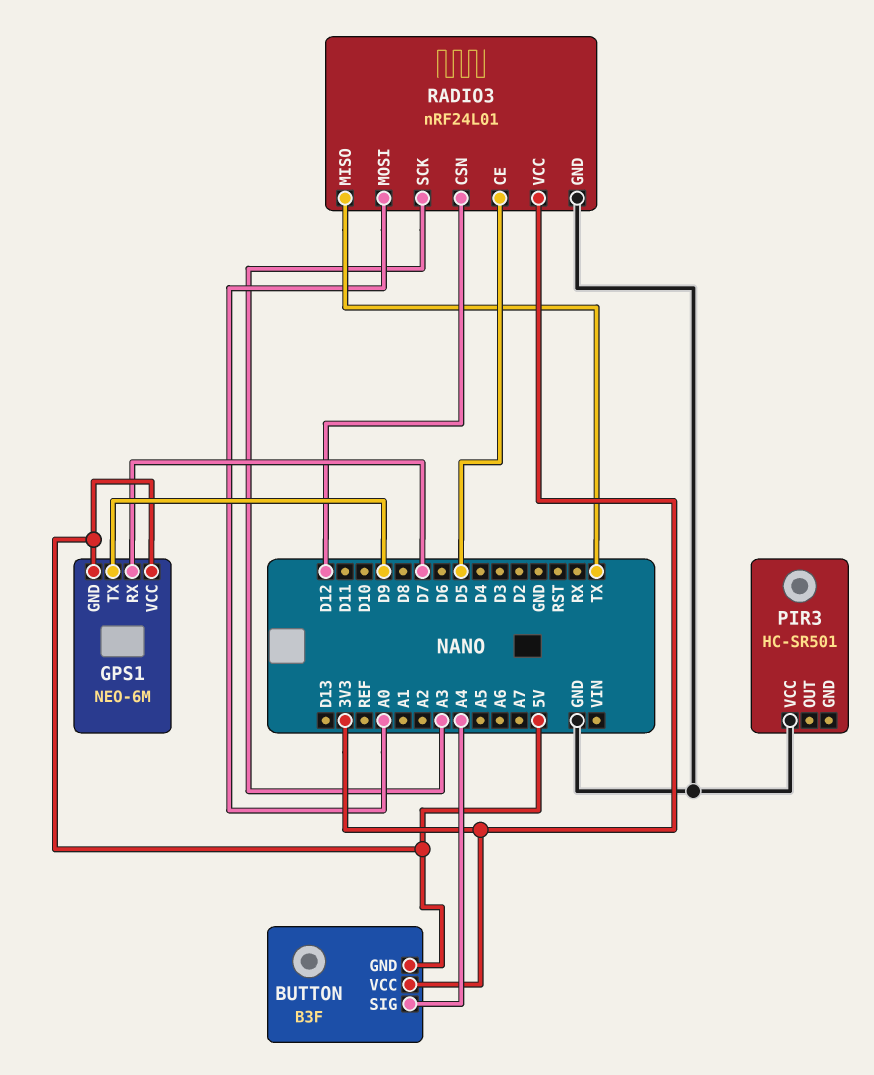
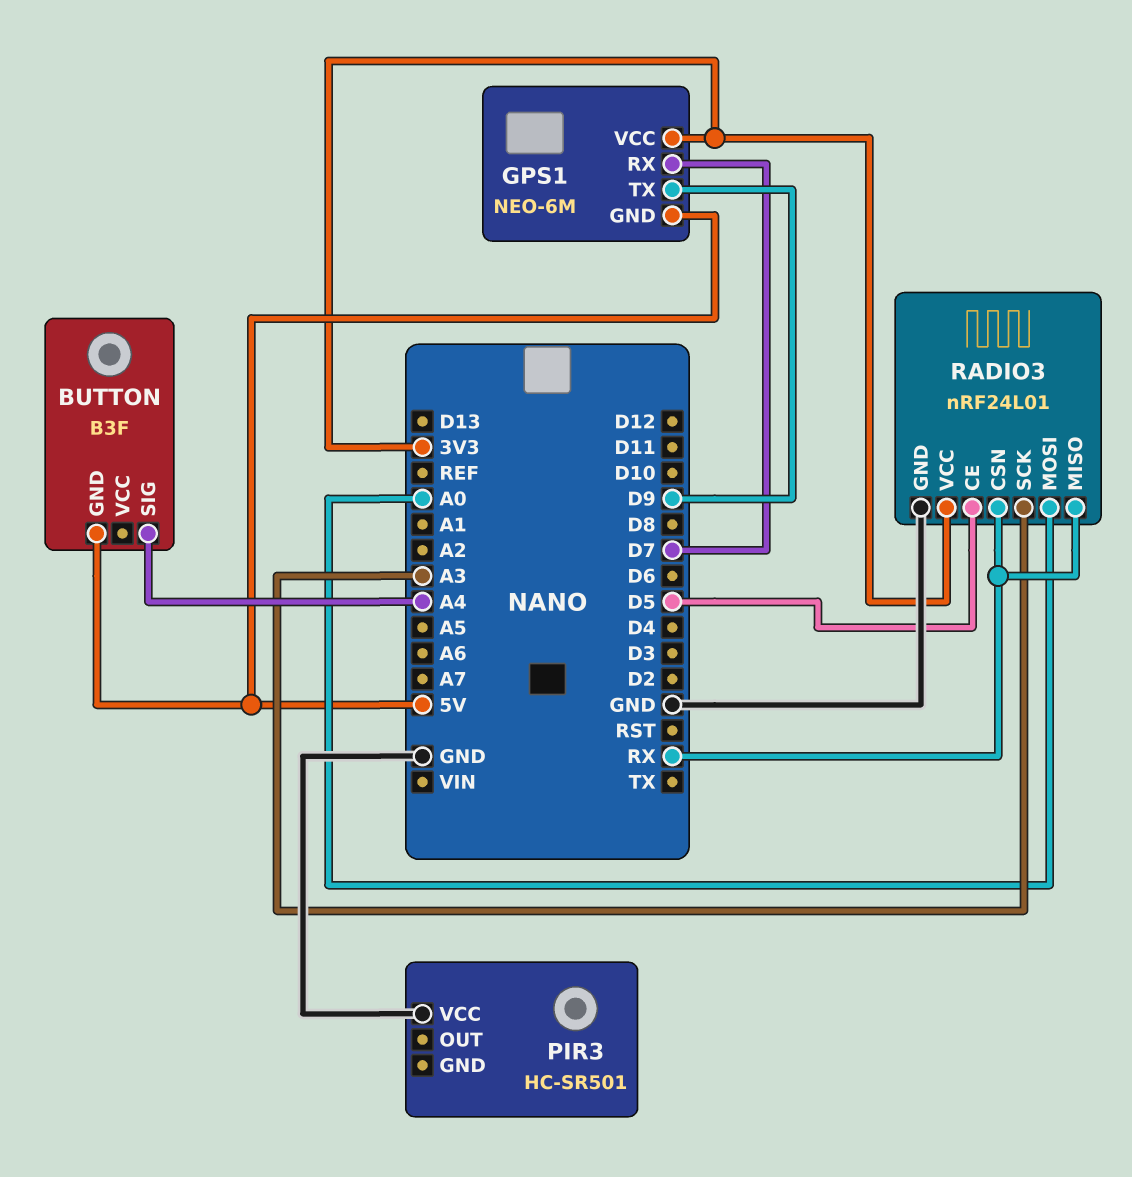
BUTTON pin VCC: 3V3 -> none
GPS1 pin VCC: 5V -> 3V3
RADIO3 pin CSN: D12 -> RX
RADIO3 pin MISO: TX -> RX

